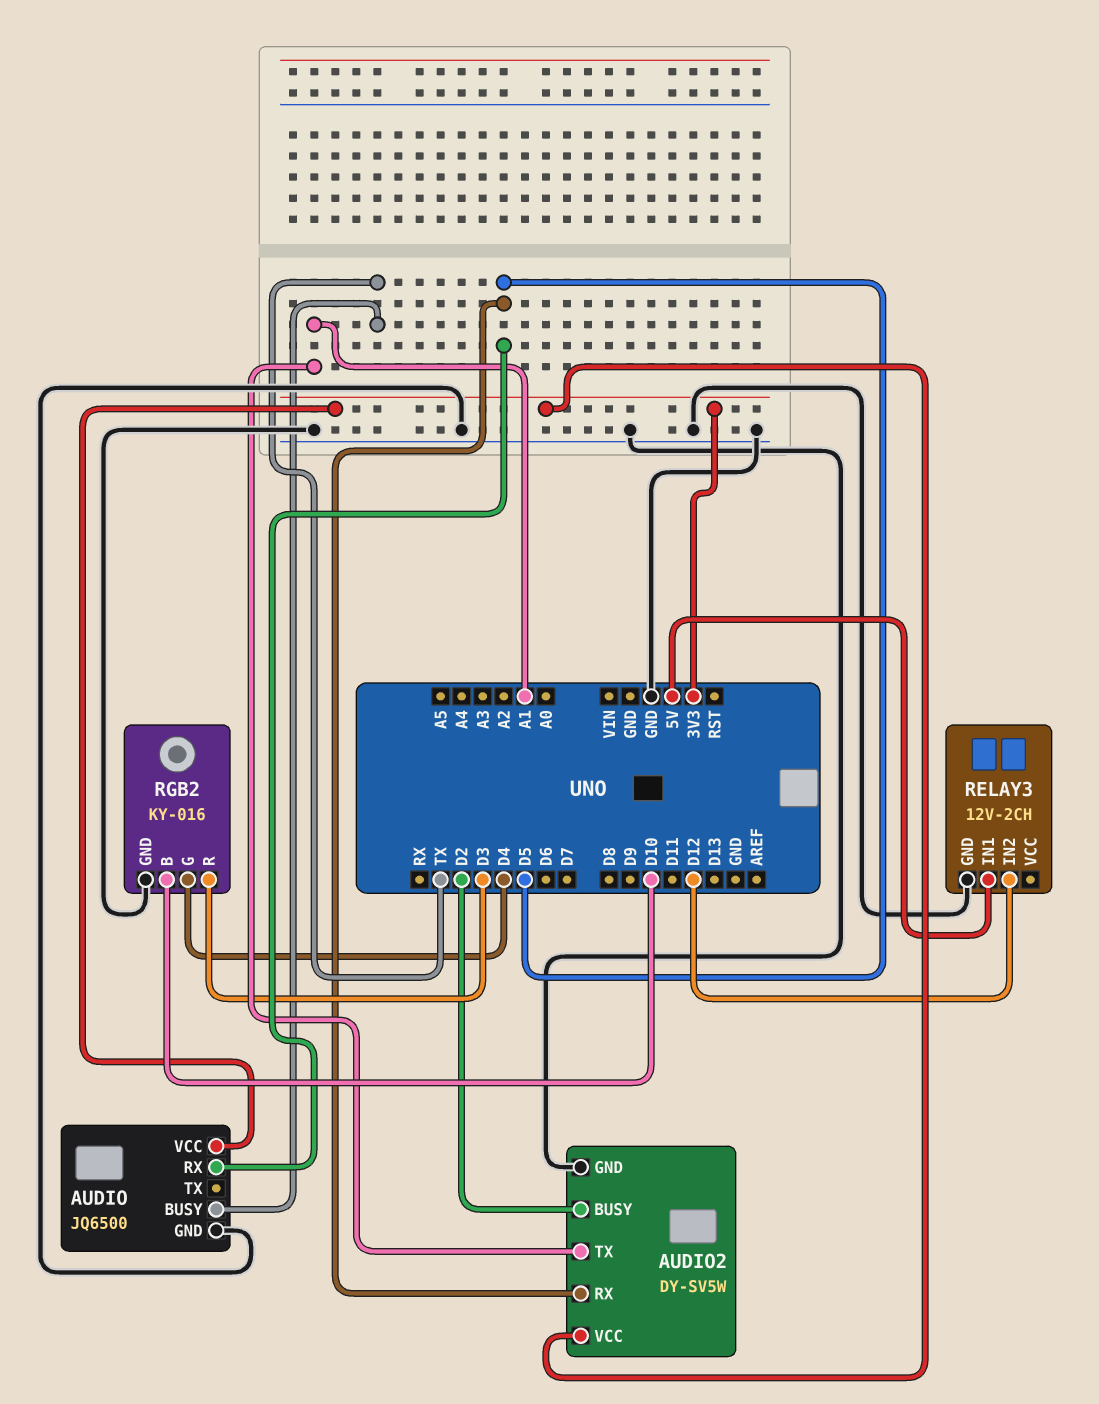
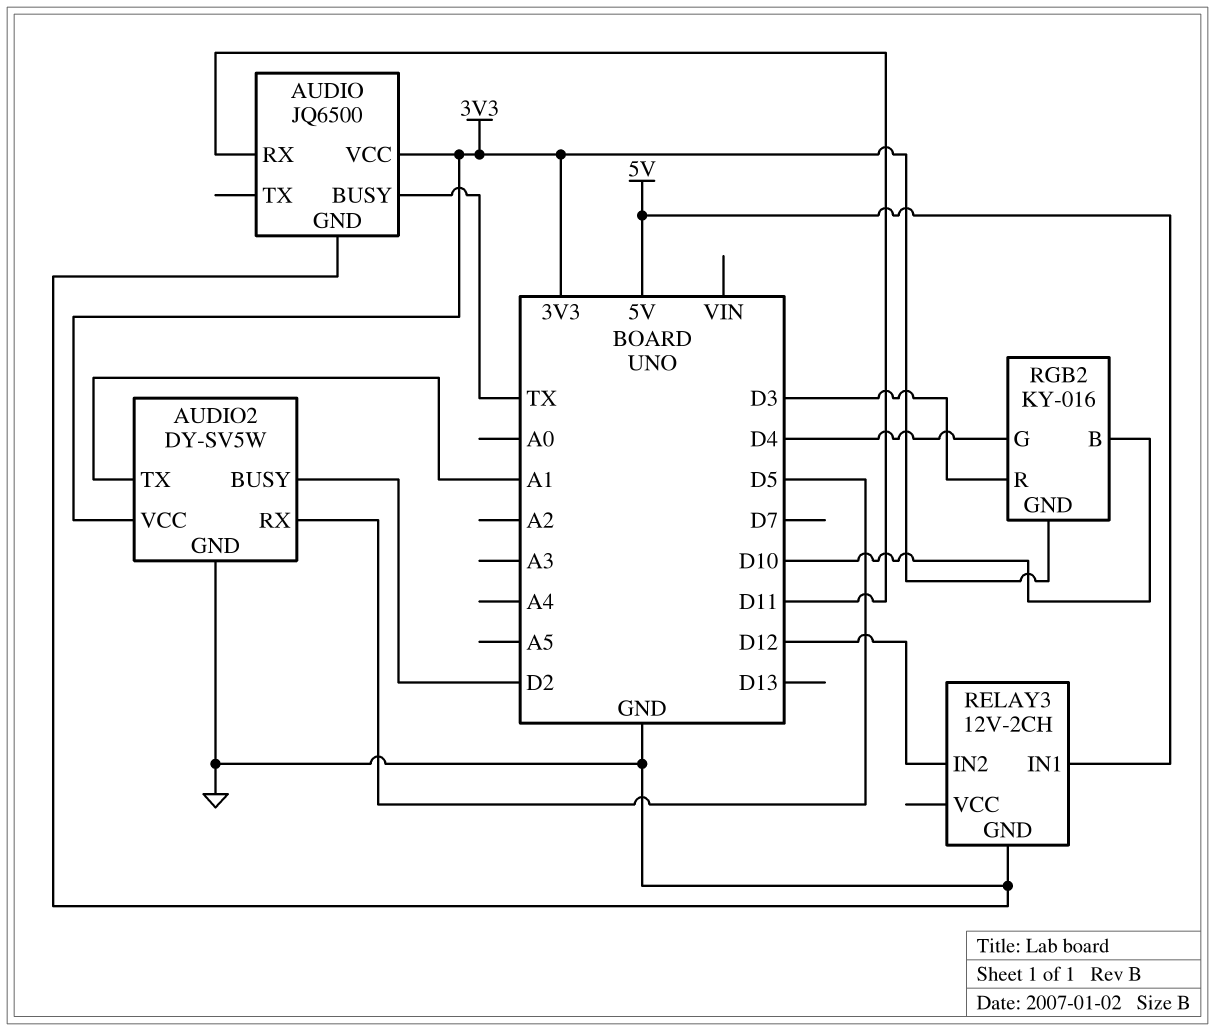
AUDIO pin RX: D5 -> D11
RGB2 pin GND: GND -> 3V3

